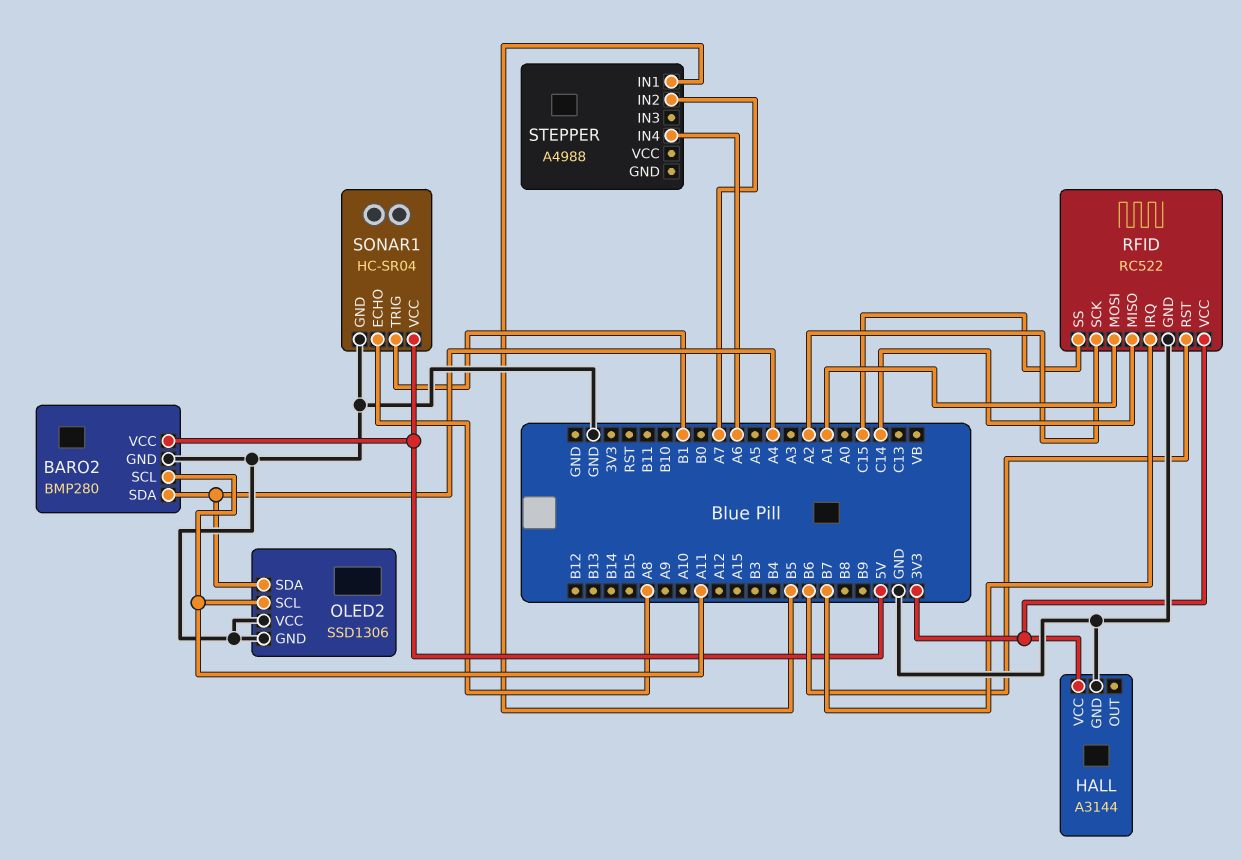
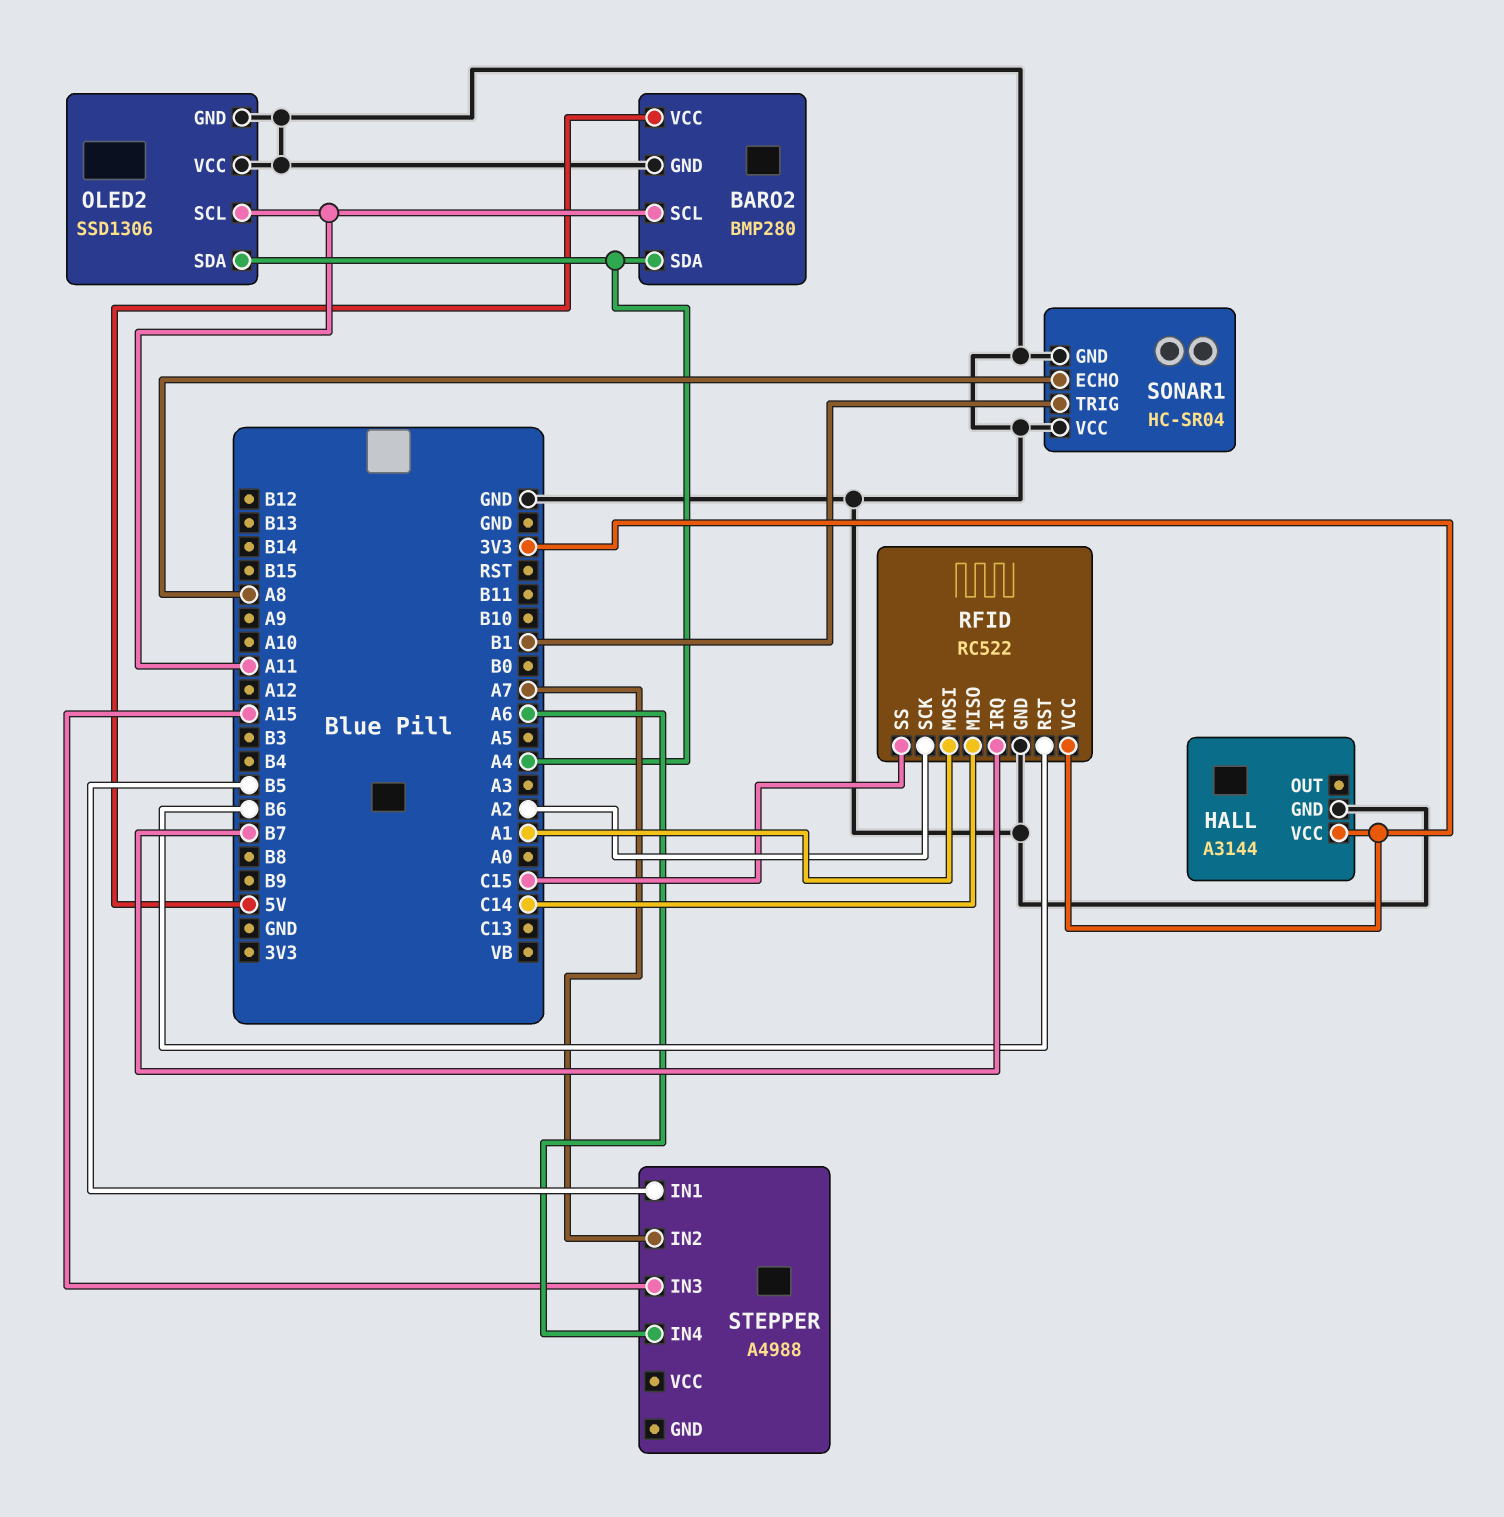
SONAR1 pin VCC: 5V -> GND
STEPPER pin IN3: none -> A15

